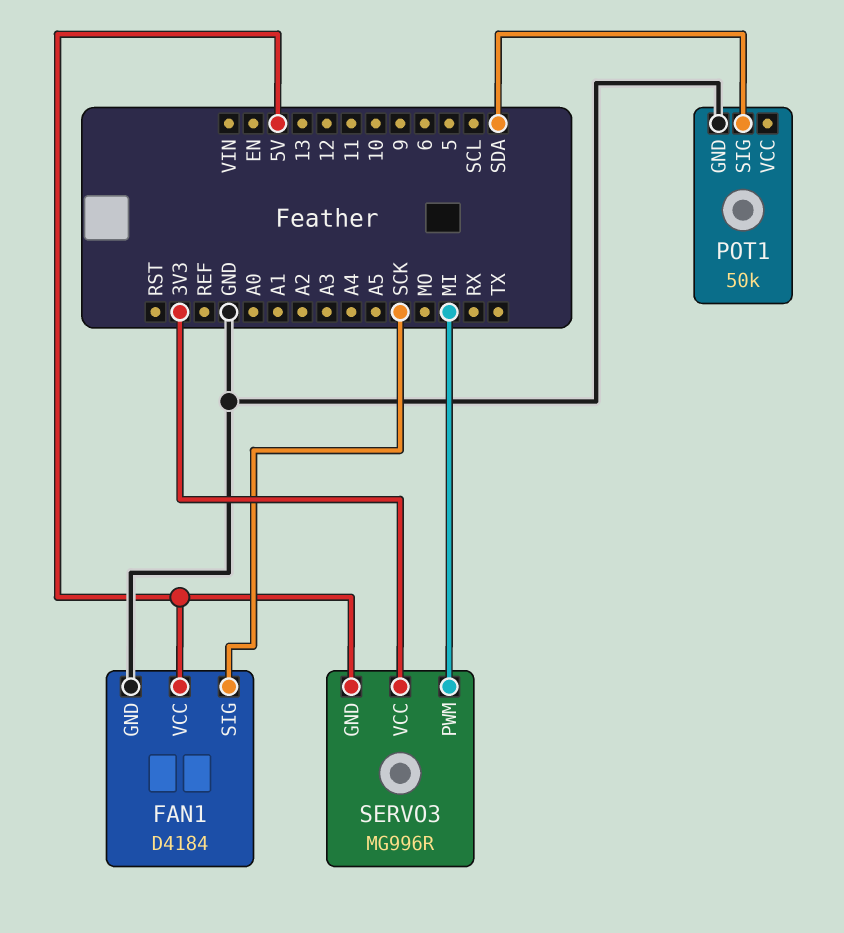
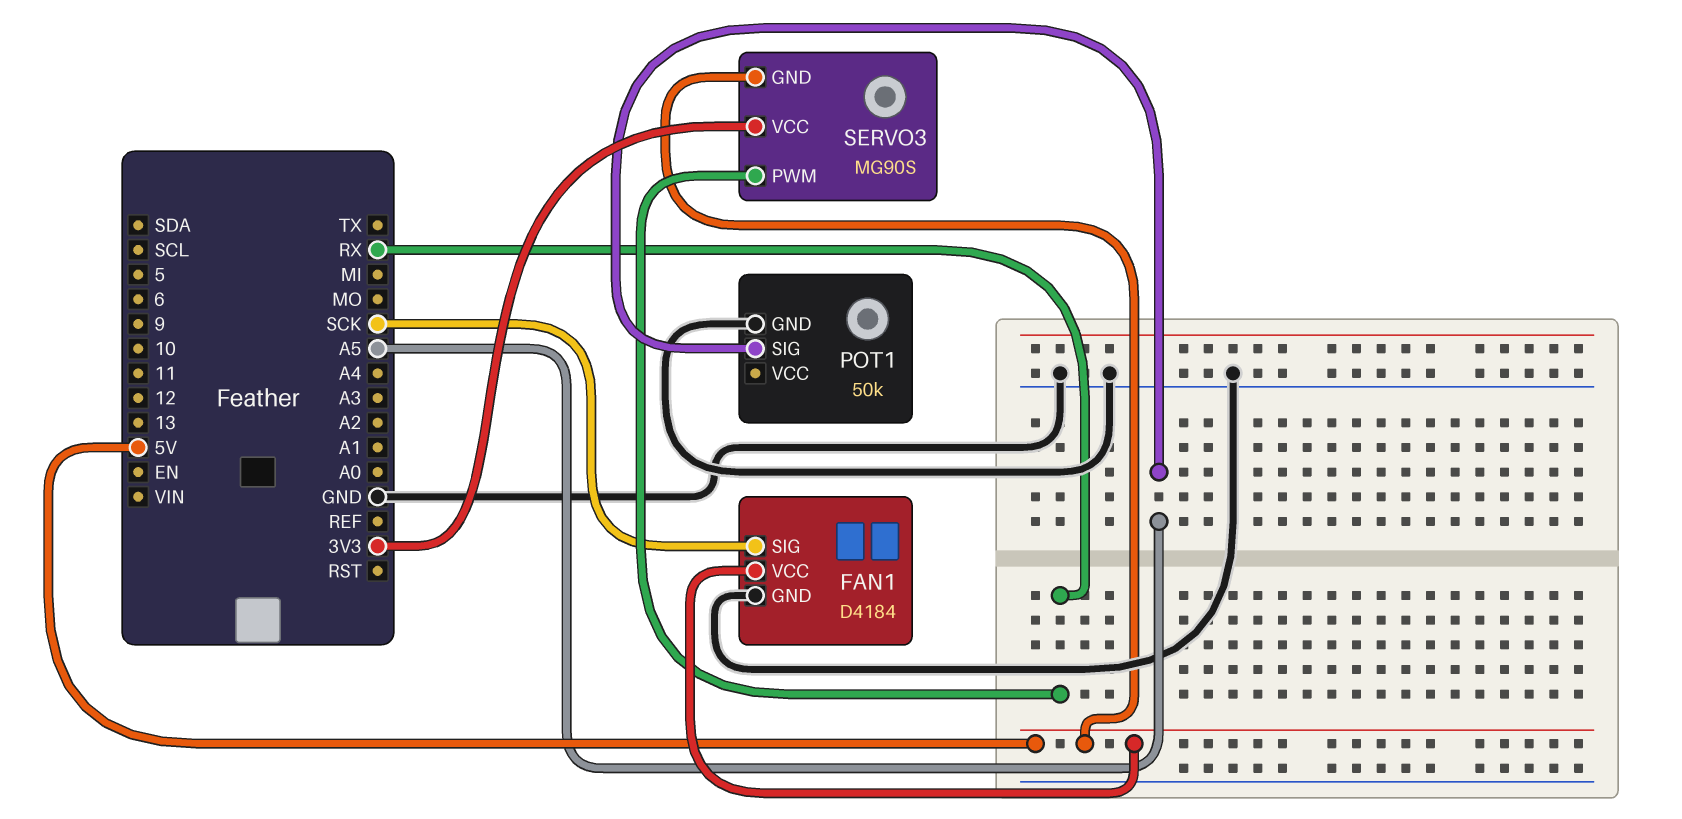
POT1 pin SIG: SDA -> A5
SERVO3: MG996R -> MG90S
SERVO3 pin PWM: MI -> RX

